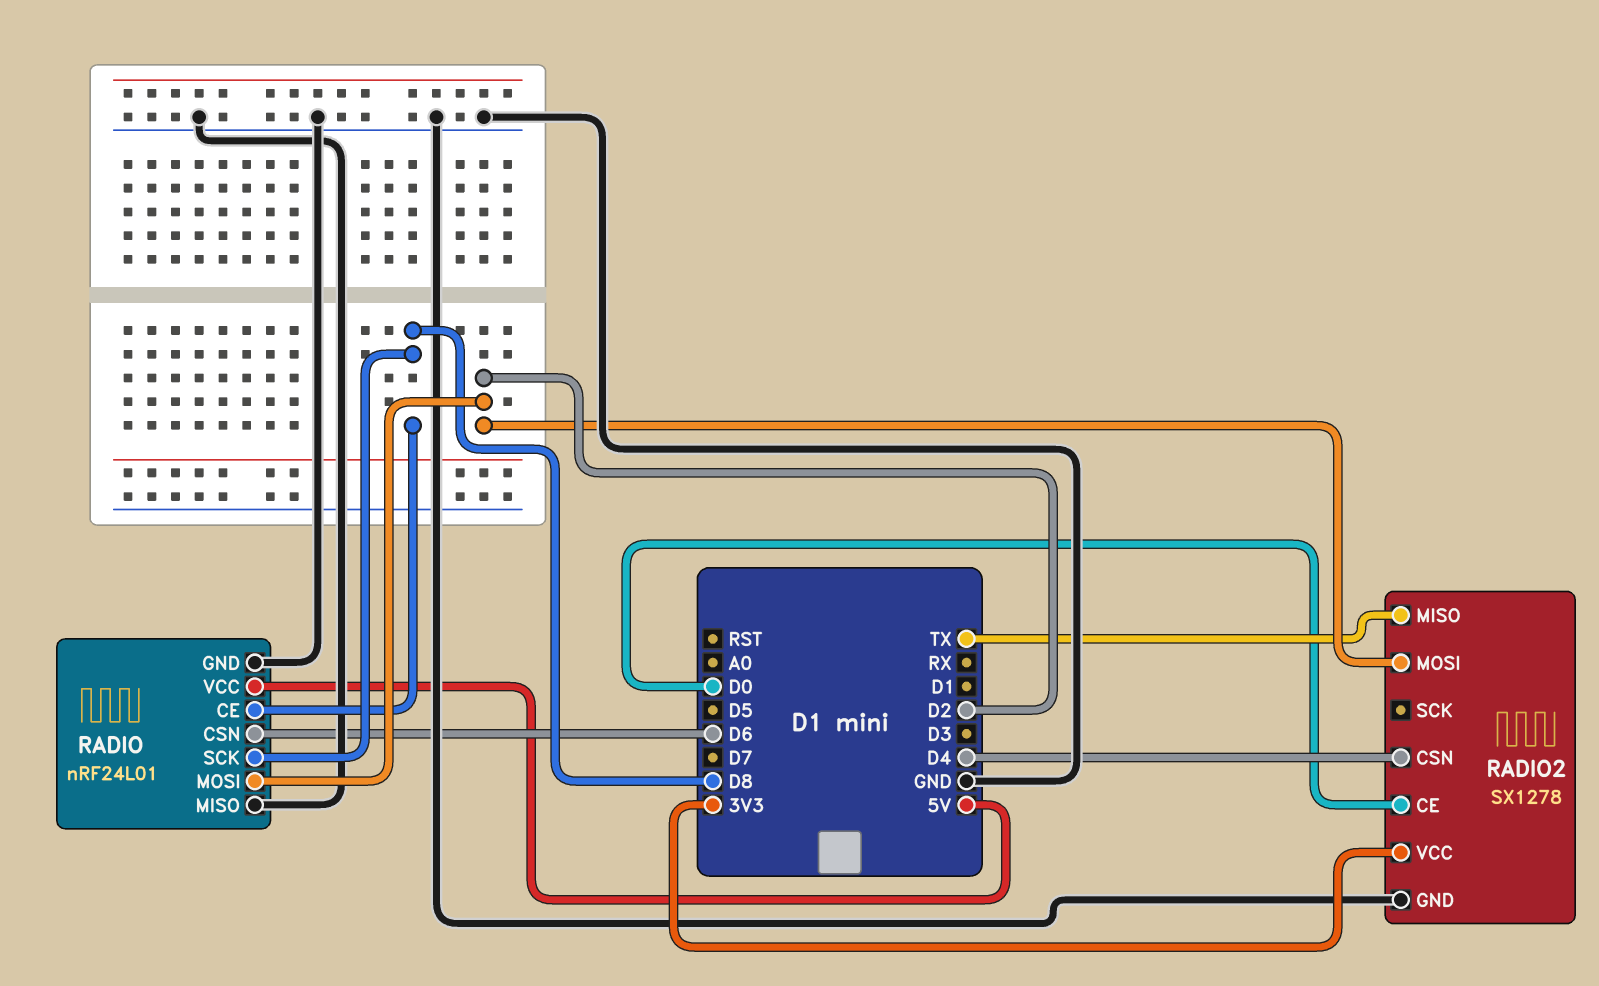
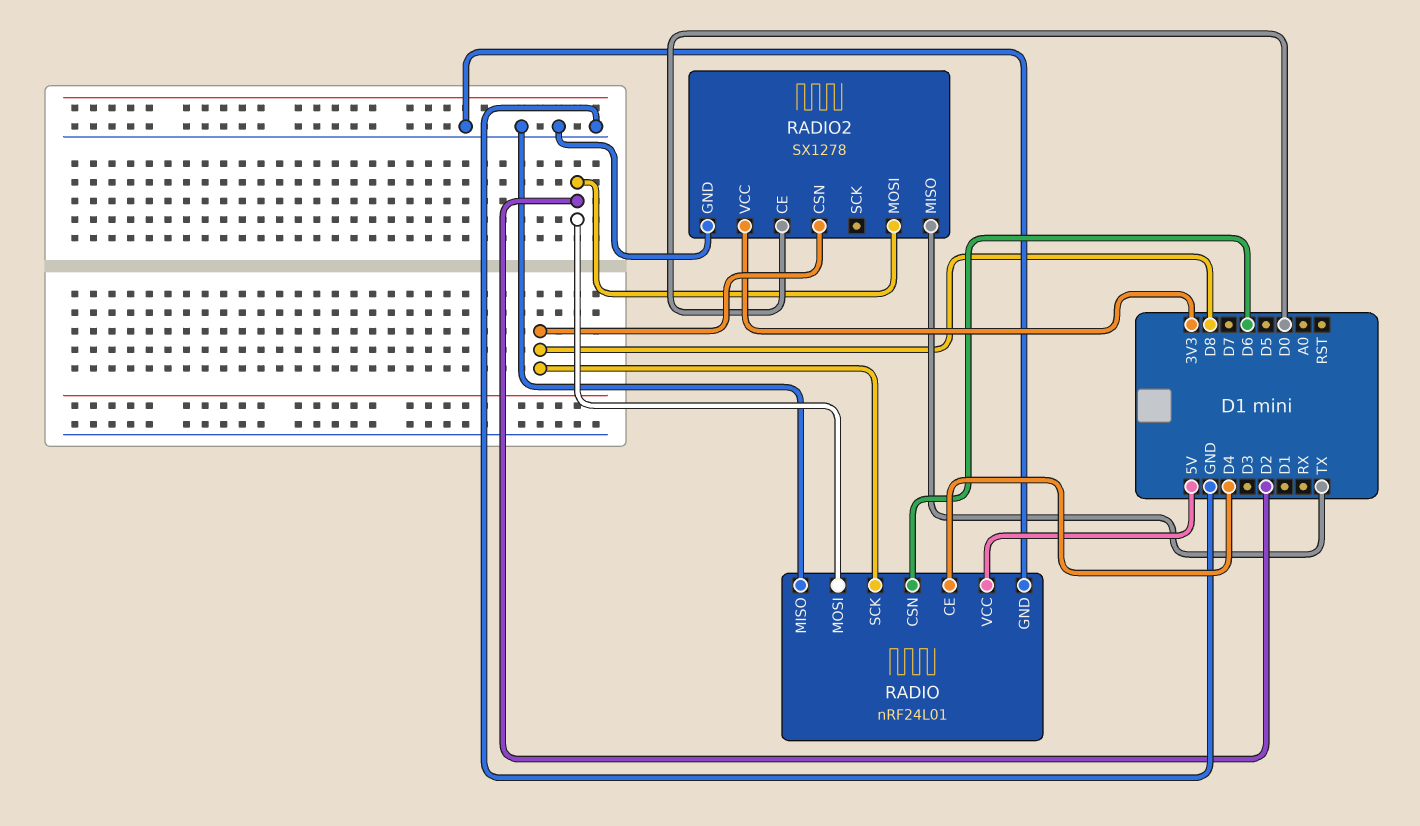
RADIO pin CE: D8 -> D4
RADIO2 pin CSN: D4 -> D8

